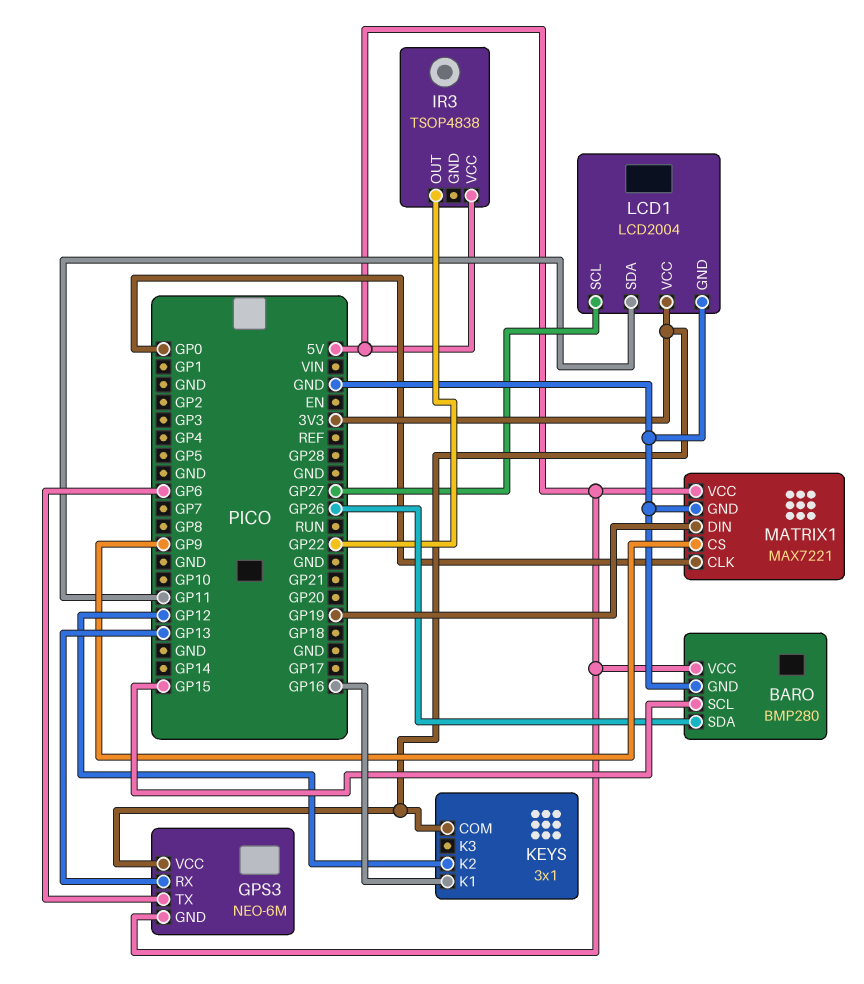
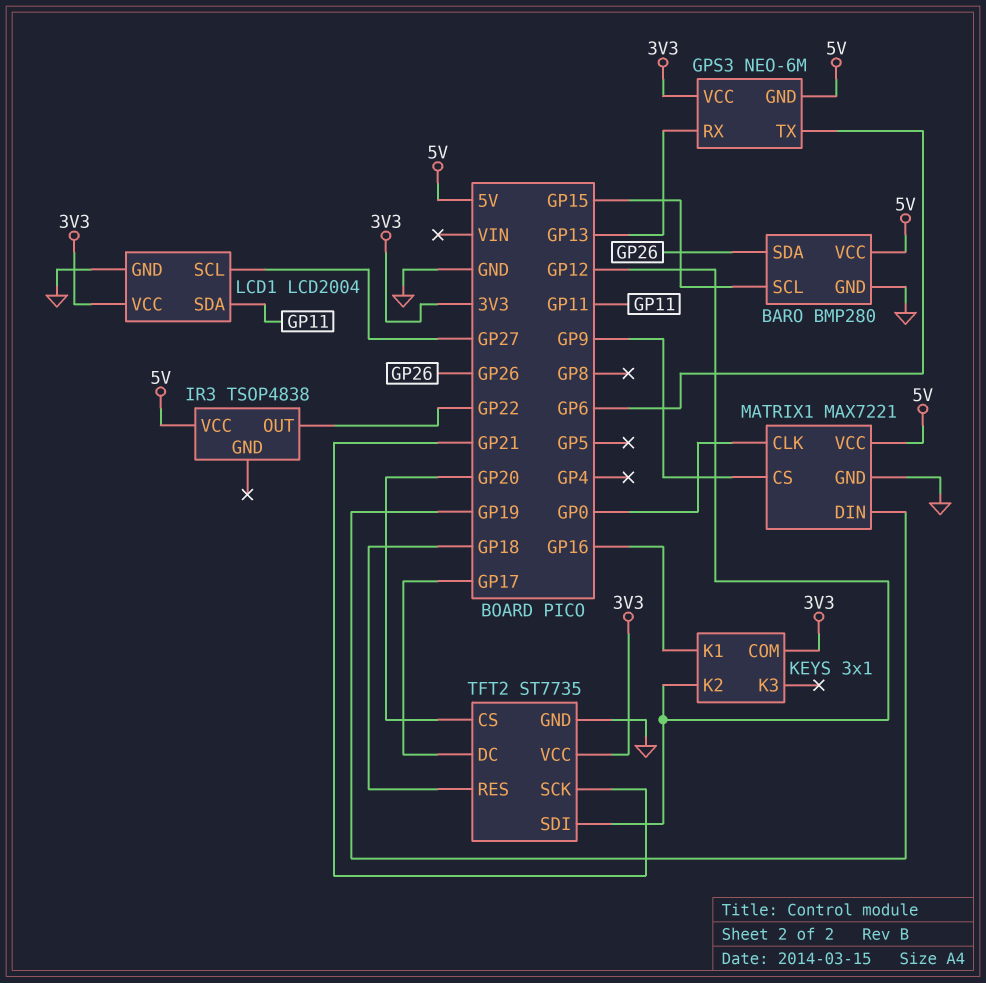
TFT2: none -> ST7735
TFT2 pin CS: none -> GP20
TFT2 pin DC: none -> GP17
TFT2 pin GND: none -> GND
TFT2 pin RES: none -> GP18
TFT2 pin SCK: none -> GP21
TFT2 pin SDI: none -> GP12
TFT2 pin VCC: none -> 3V3

